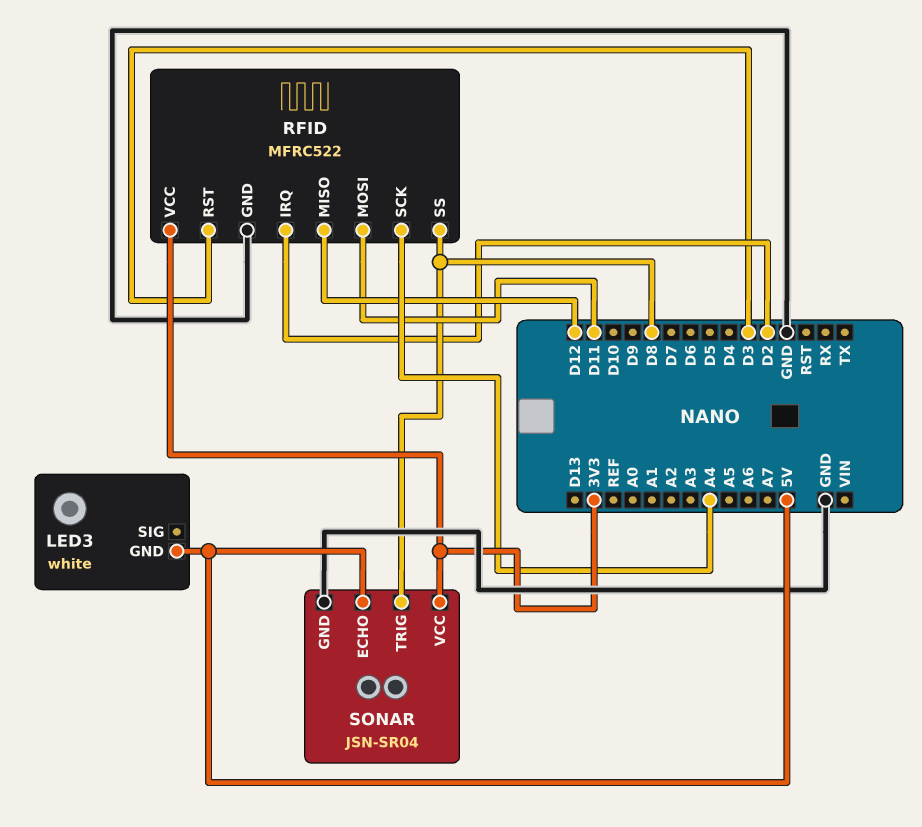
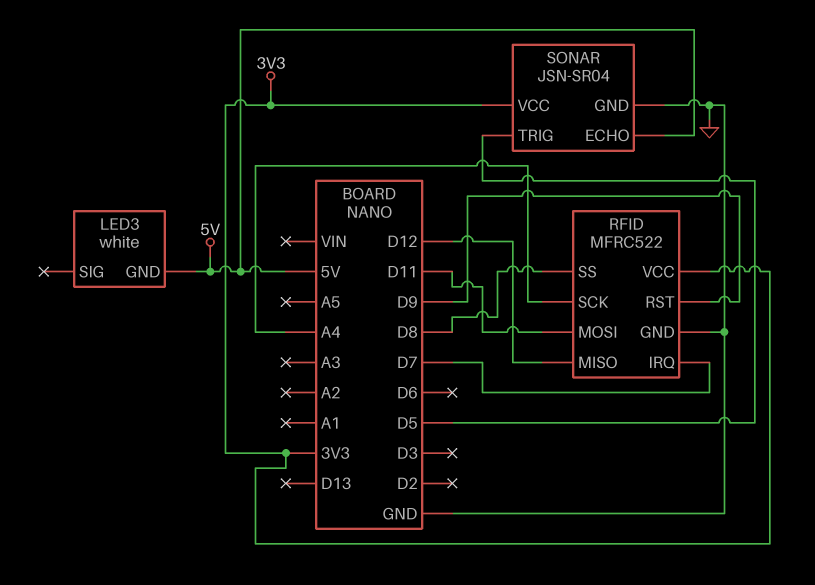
RFID pin IRQ: D2 -> D7
RFID pin RST: D3 -> D9
SONAR pin TRIG: D8 -> D5

